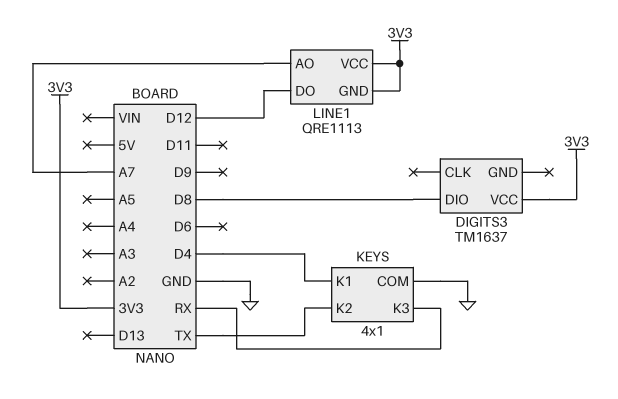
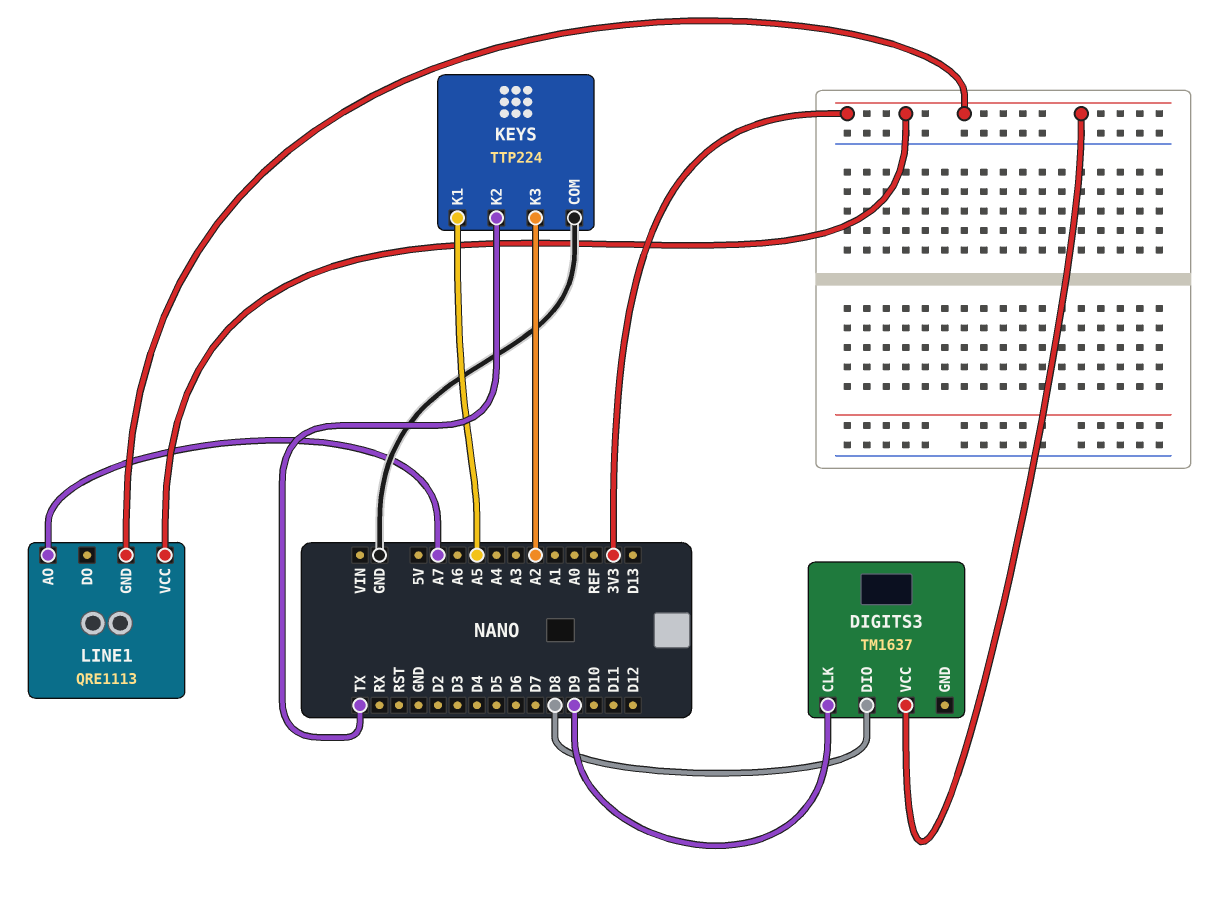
DIGITS3 pin CLK: none -> D9
KEYS: 4x1 -> TTP224
KEYS pin K1: D4 -> A5
KEYS pin K3: RX -> A2
LINE1 pin DO: D12 -> none

